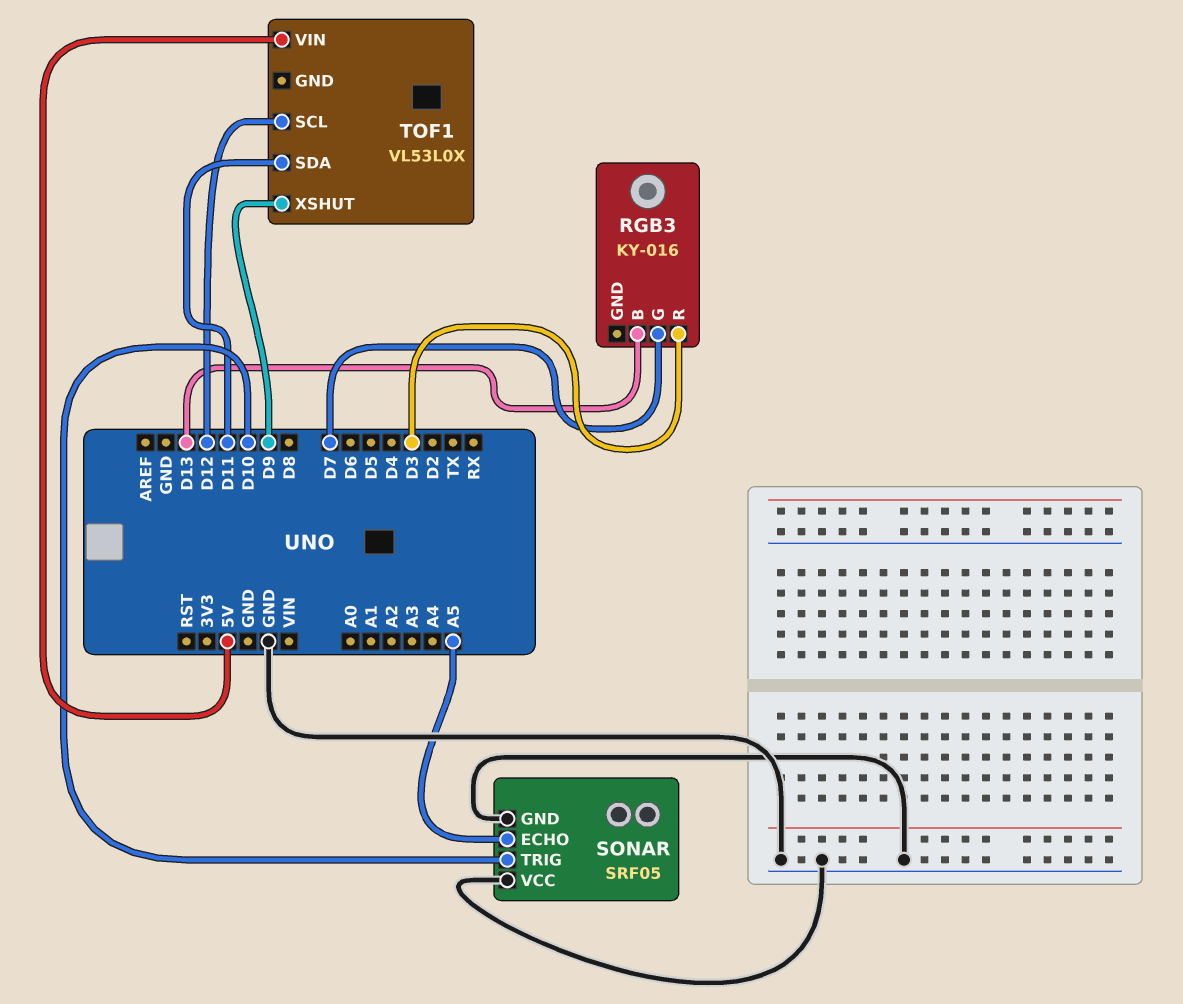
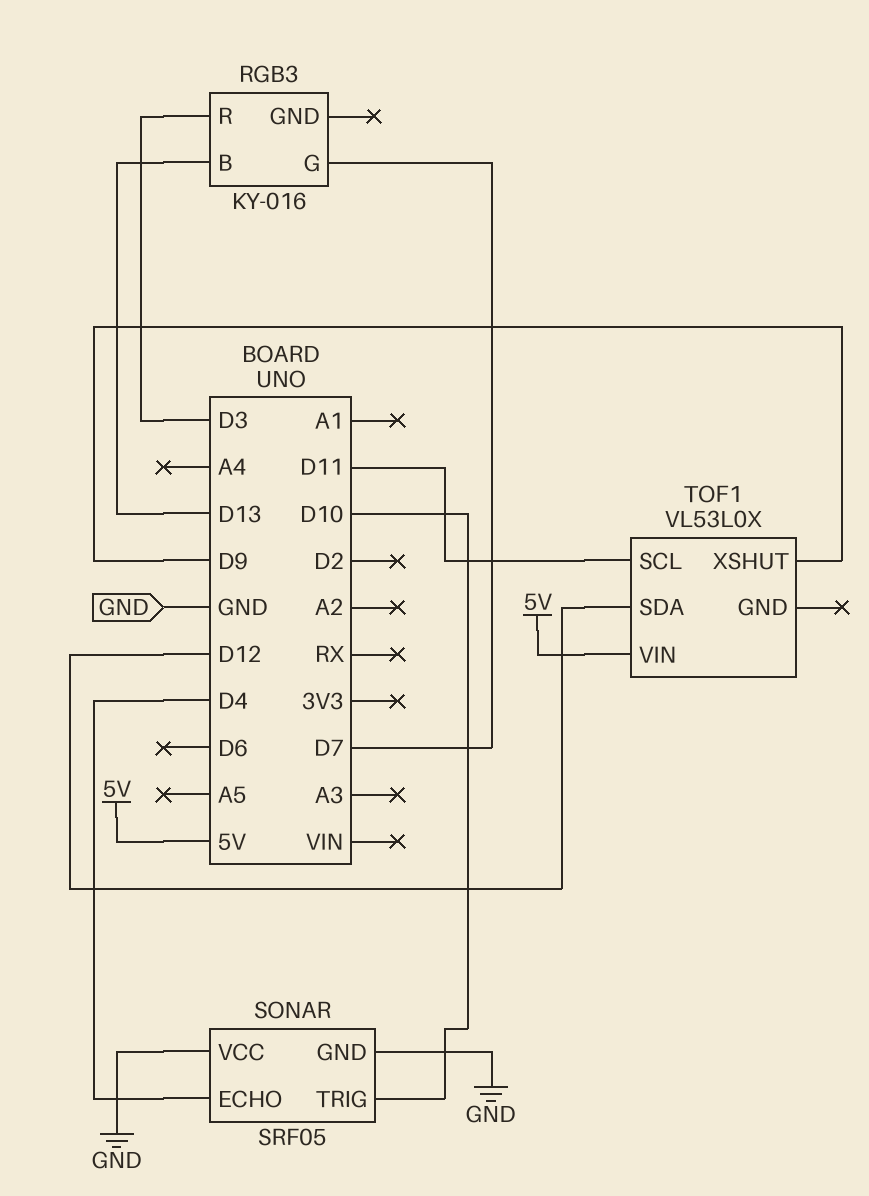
SONAR pin ECHO: A5 -> D4
TOF1 pin SCL: D12 -> D11
TOF1 pin SDA: D11 -> D12

